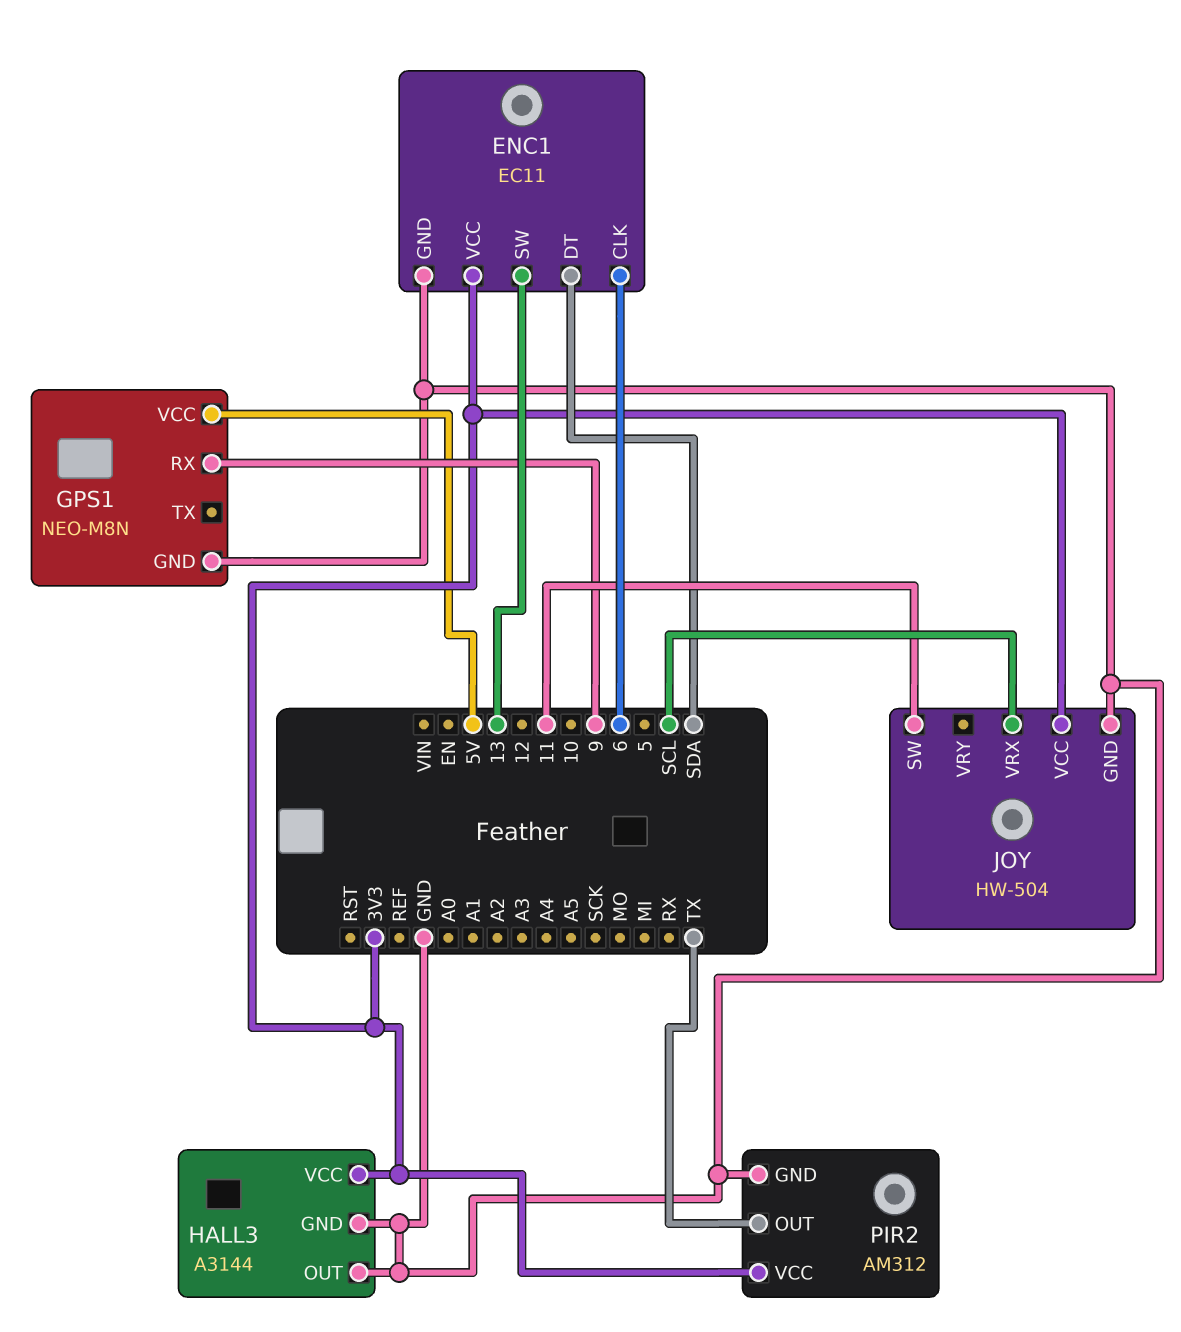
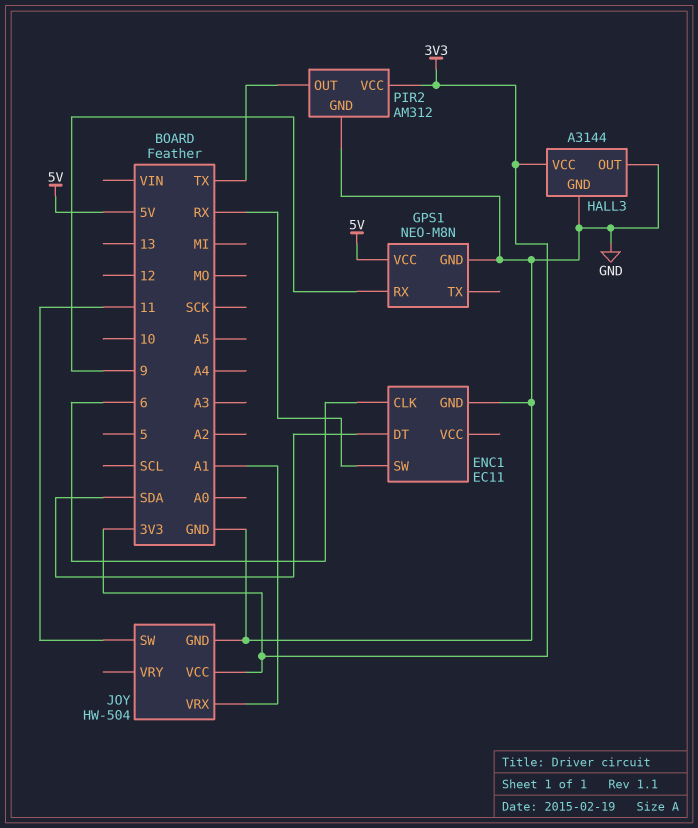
ENC1 pin SW: 13 -> RX
ENC1 pin VCC: 3V3 -> none
JOY pin VRX: SCL -> A1

